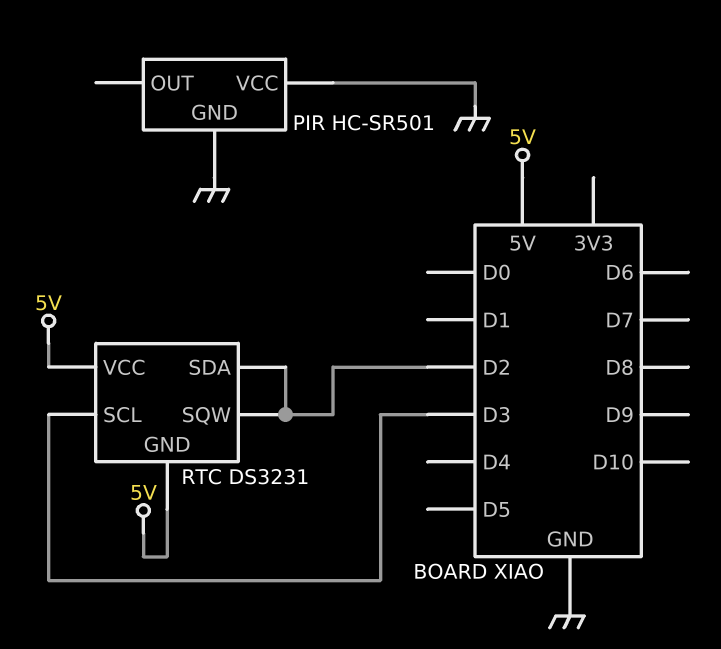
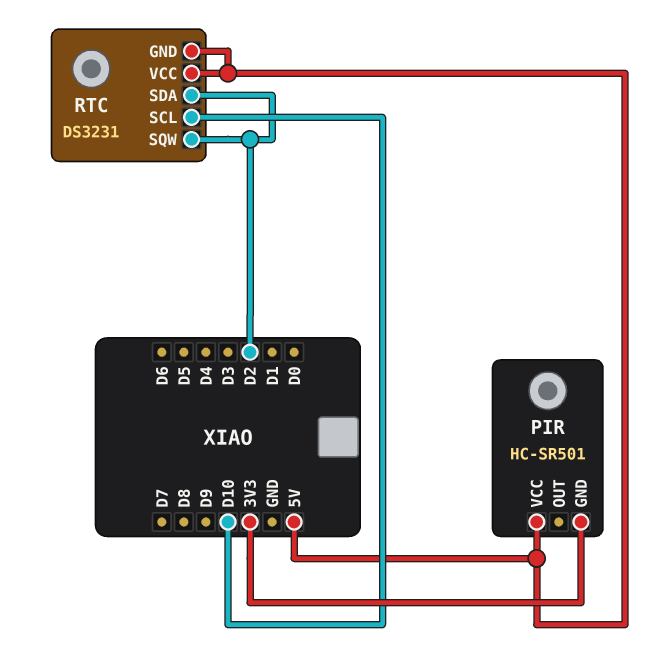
PIR pin GND: GND -> 3V3
PIR pin VCC: GND -> 5V
RTC pin SCL: D3 -> D10

